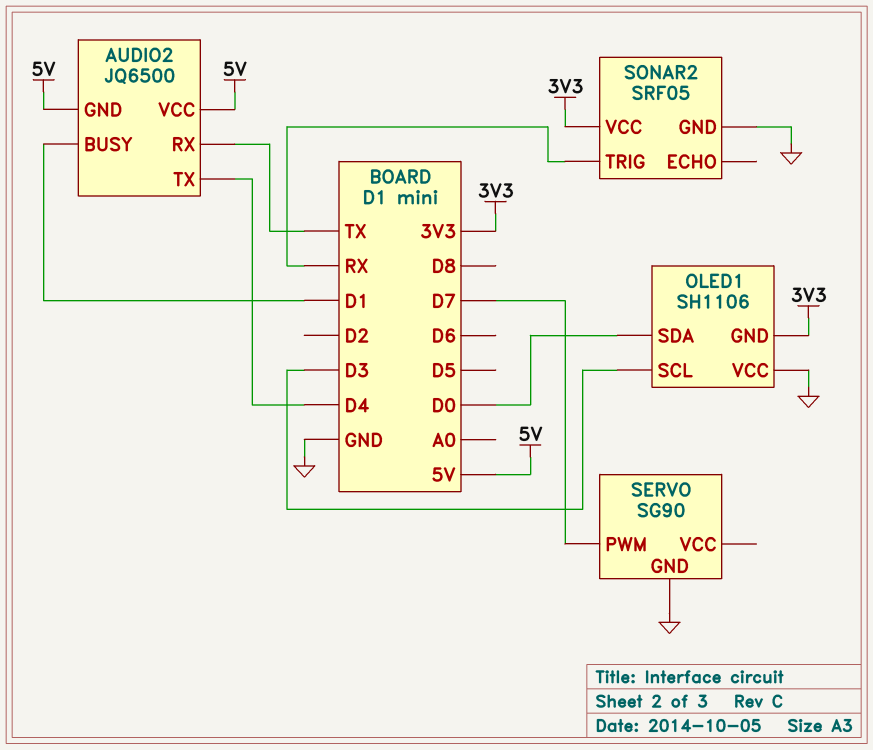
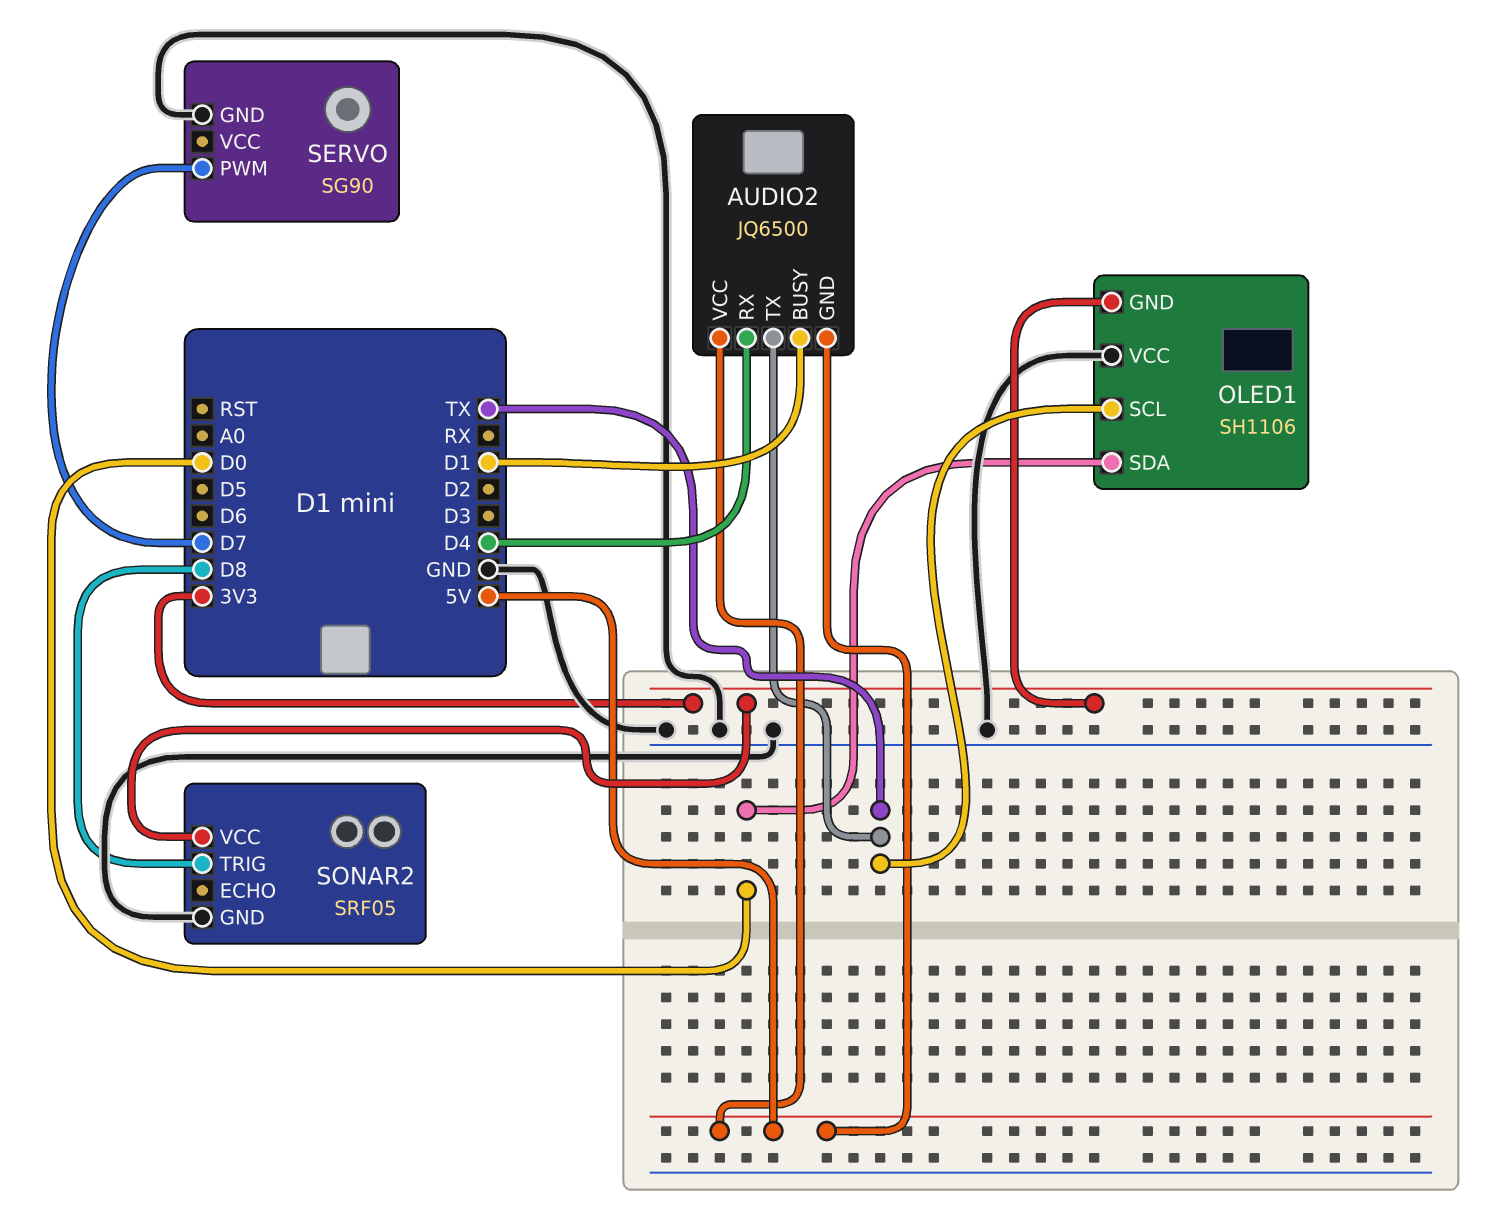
AUDIO2 pin RX: TX -> D4
AUDIO2 pin TX: D4 -> TX
OLED1 pin SCL: D3 -> TX
SONAR2 pin TRIG: RX -> D8

